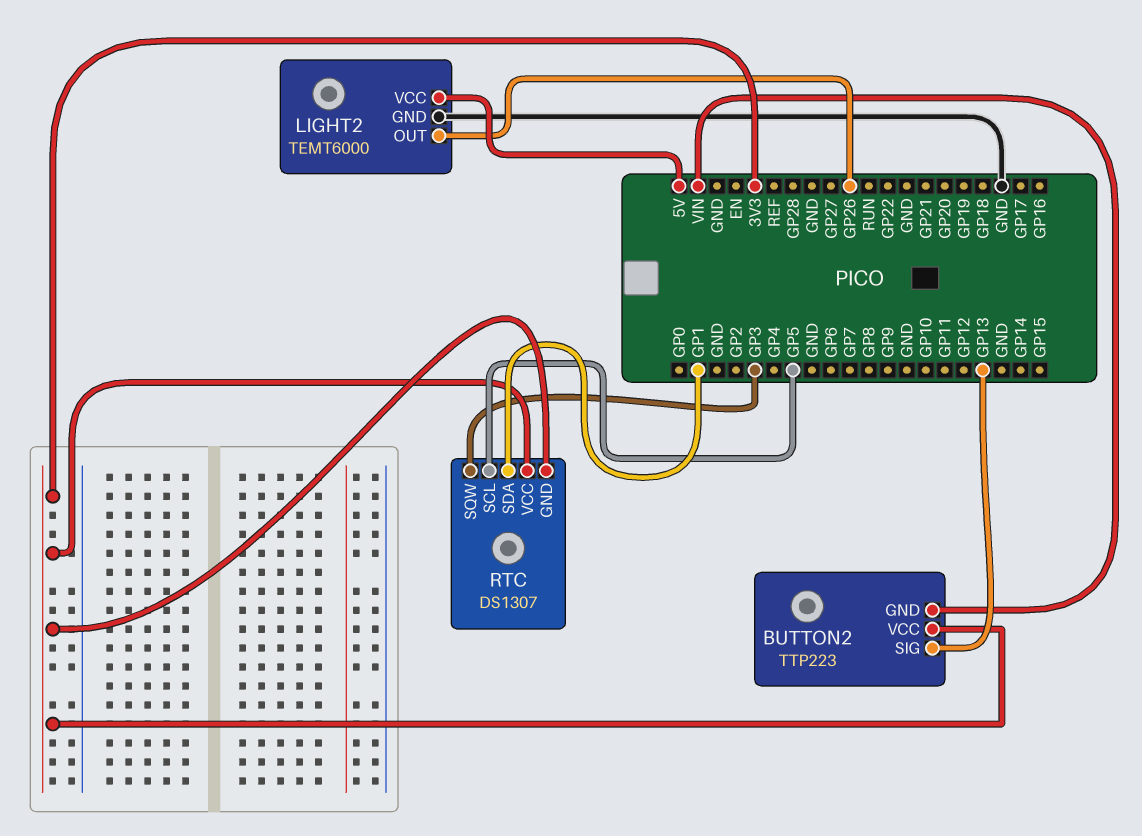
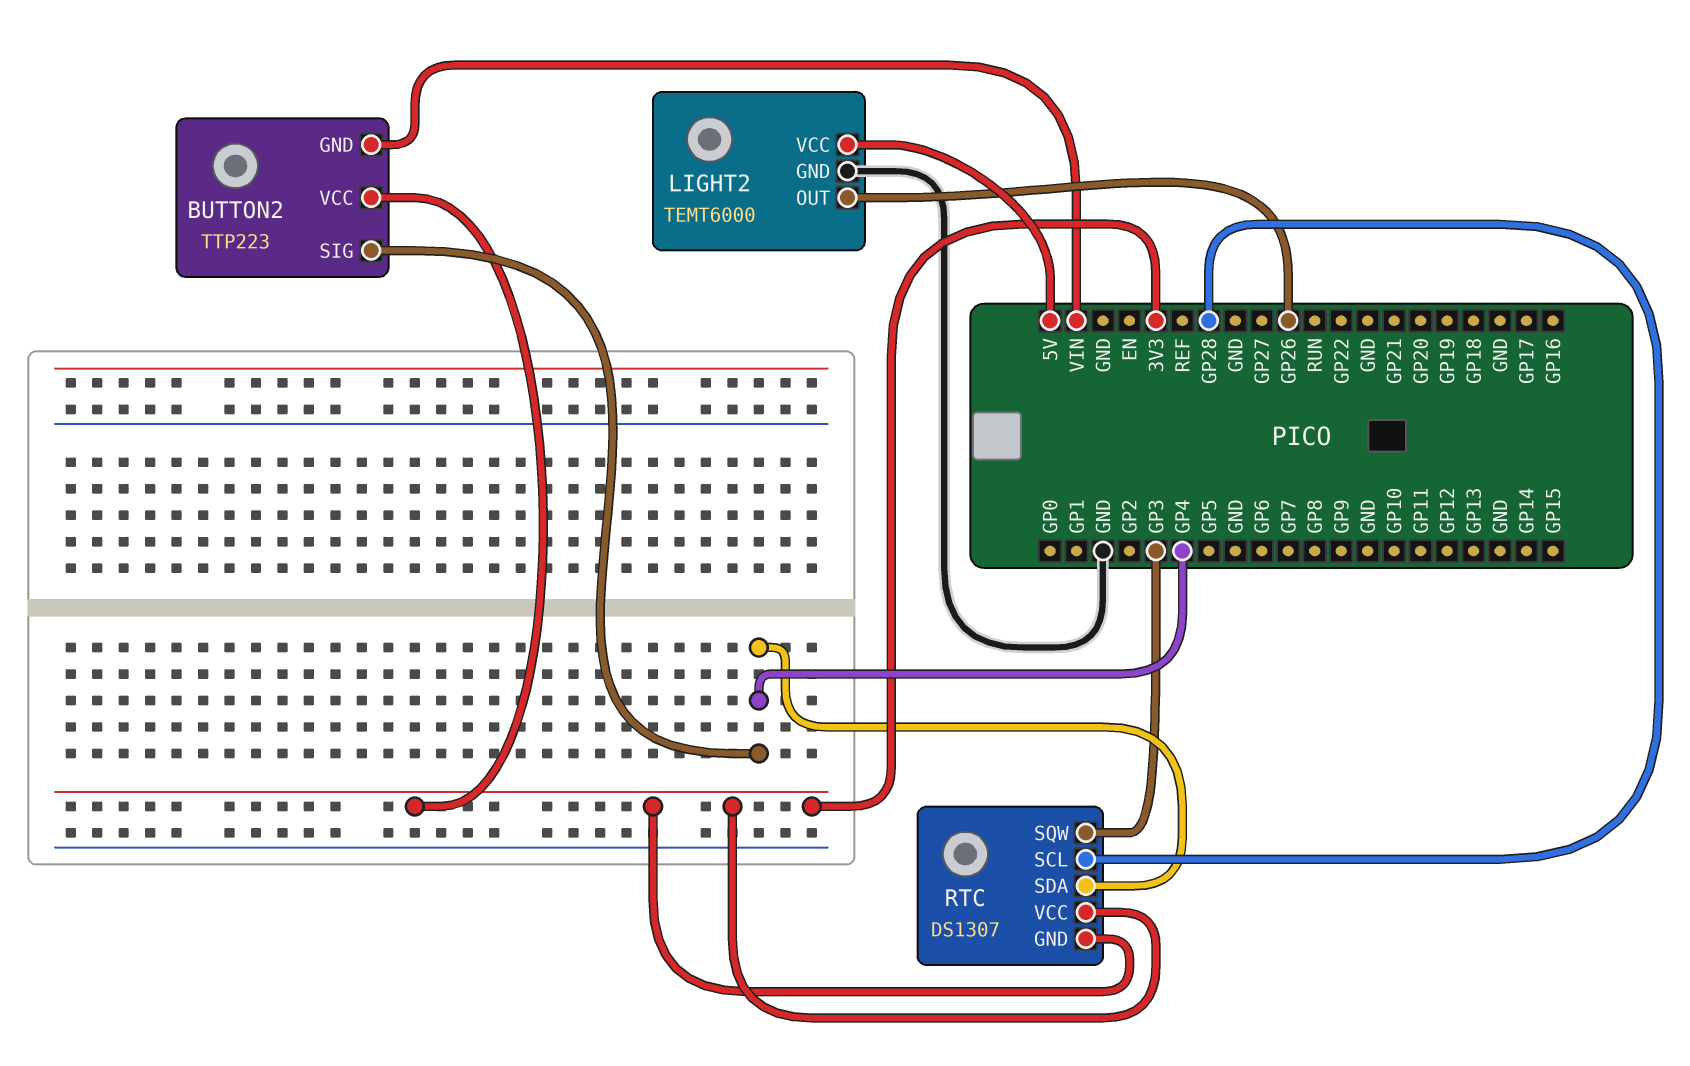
BUTTON2 pin SIG: GP13 -> GP4
RTC pin SCL: GP5 -> GP28
RTC pin SDA: GP1 -> GP4

